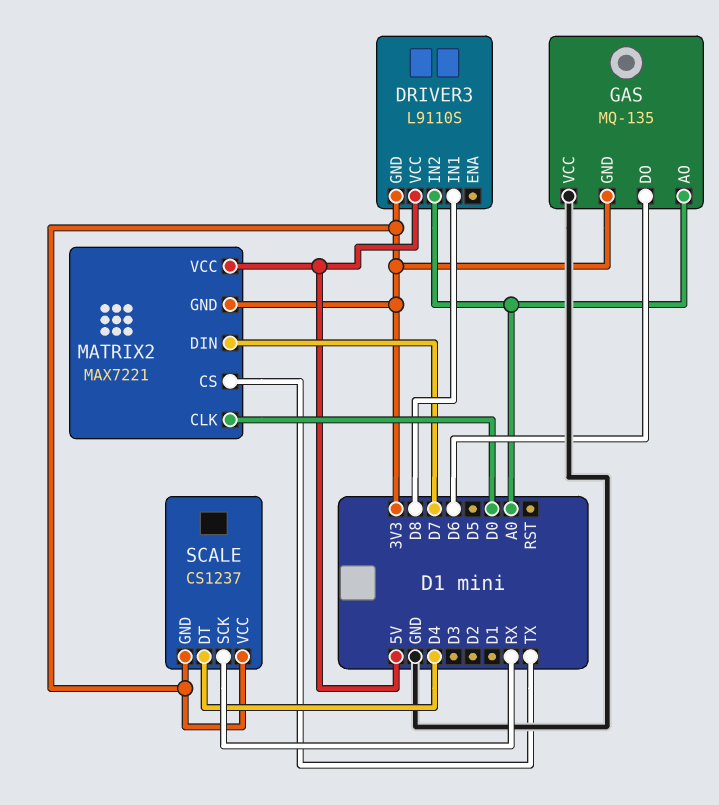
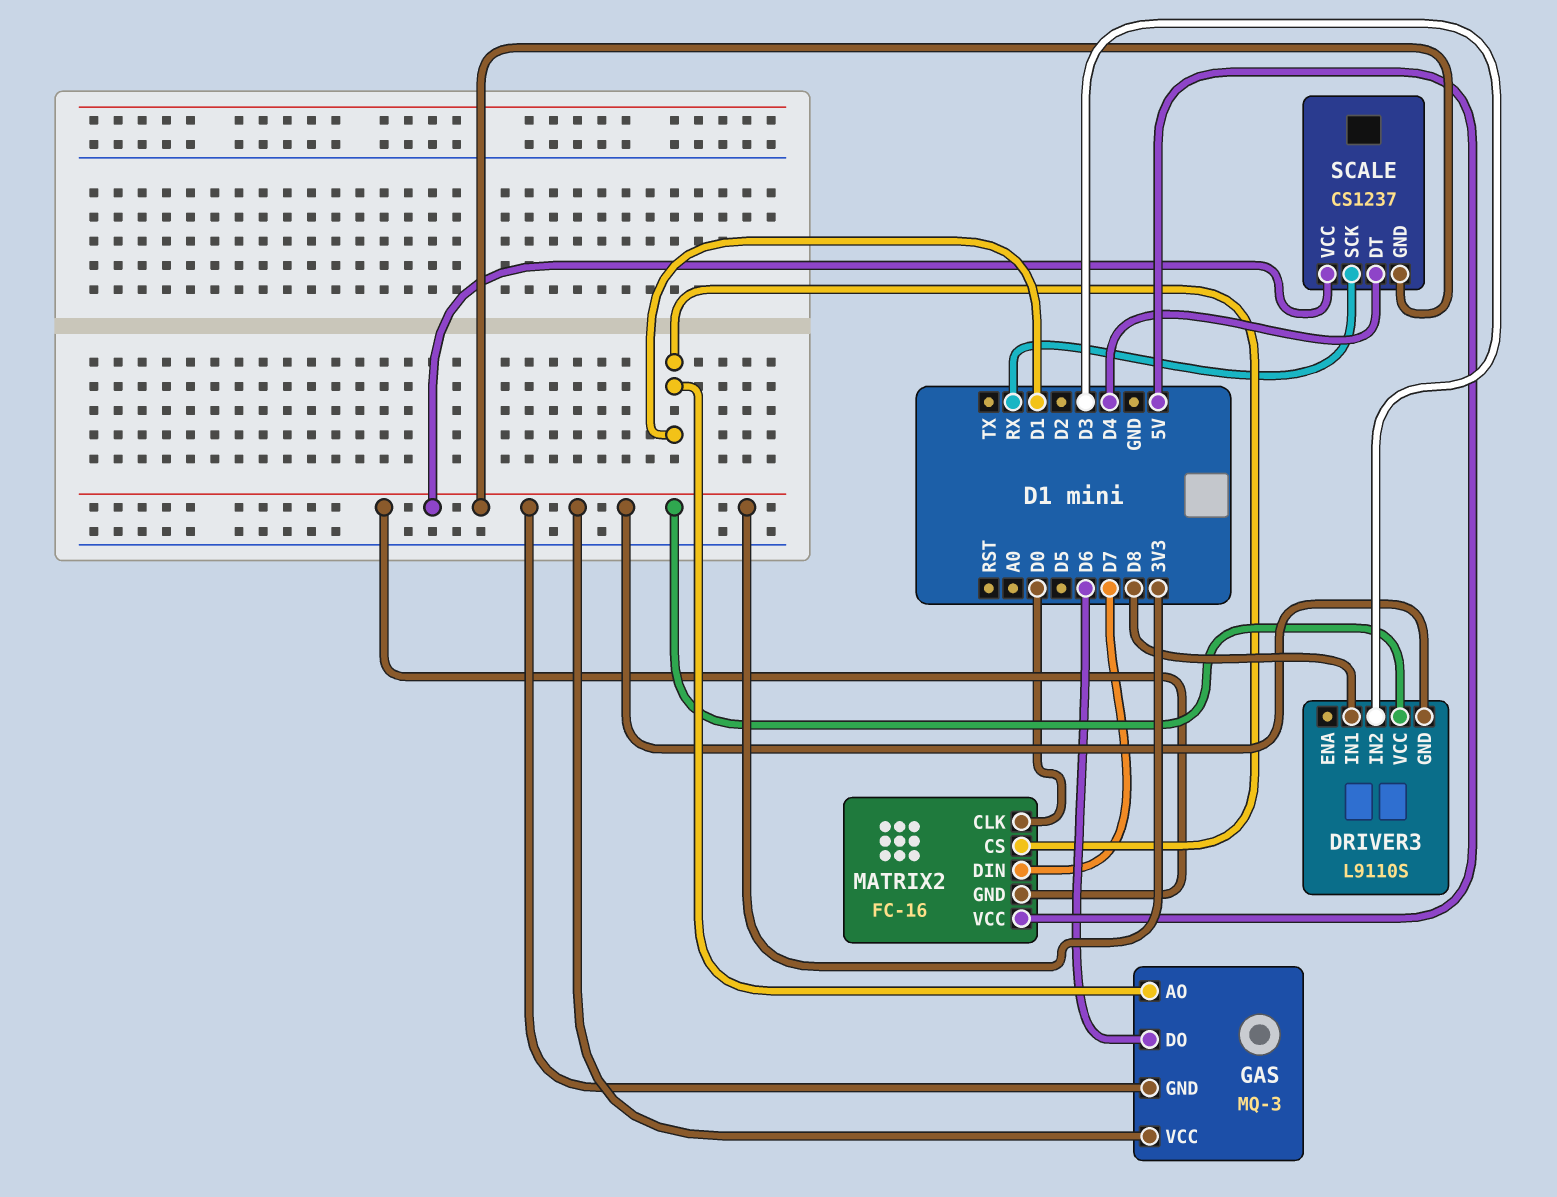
DRIVER3 pin IN2: A0 -> D3
DRIVER3 pin VCC: 5V -> 3V3
GAS: MQ-135 -> MQ-3
GAS pin AO: A0 -> D1
GAS pin VCC: GND -> 3V3
MATRIX2: MAX7221 -> FC-16
MATRIX2 pin CS: TX -> D1

